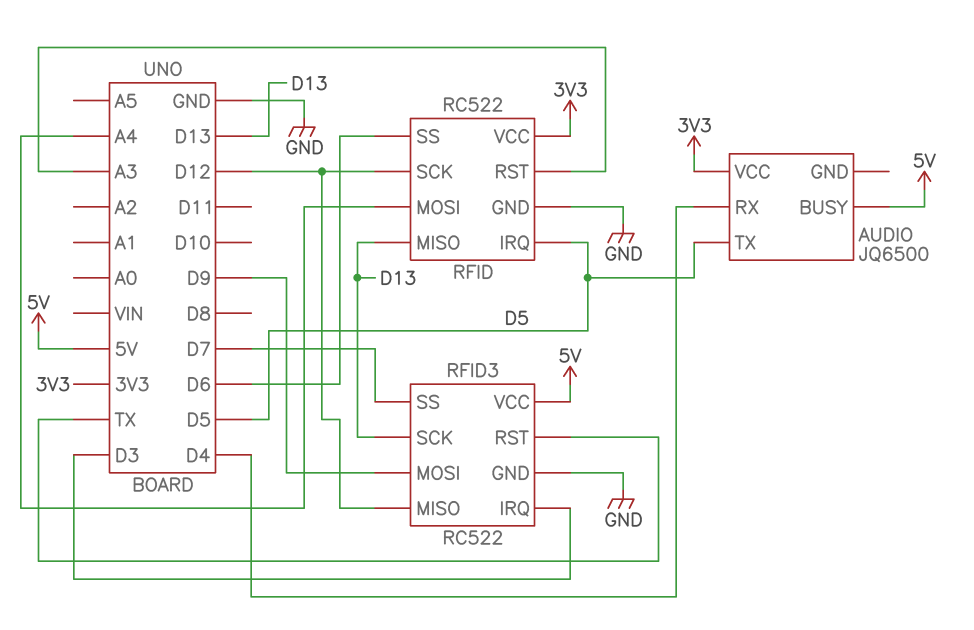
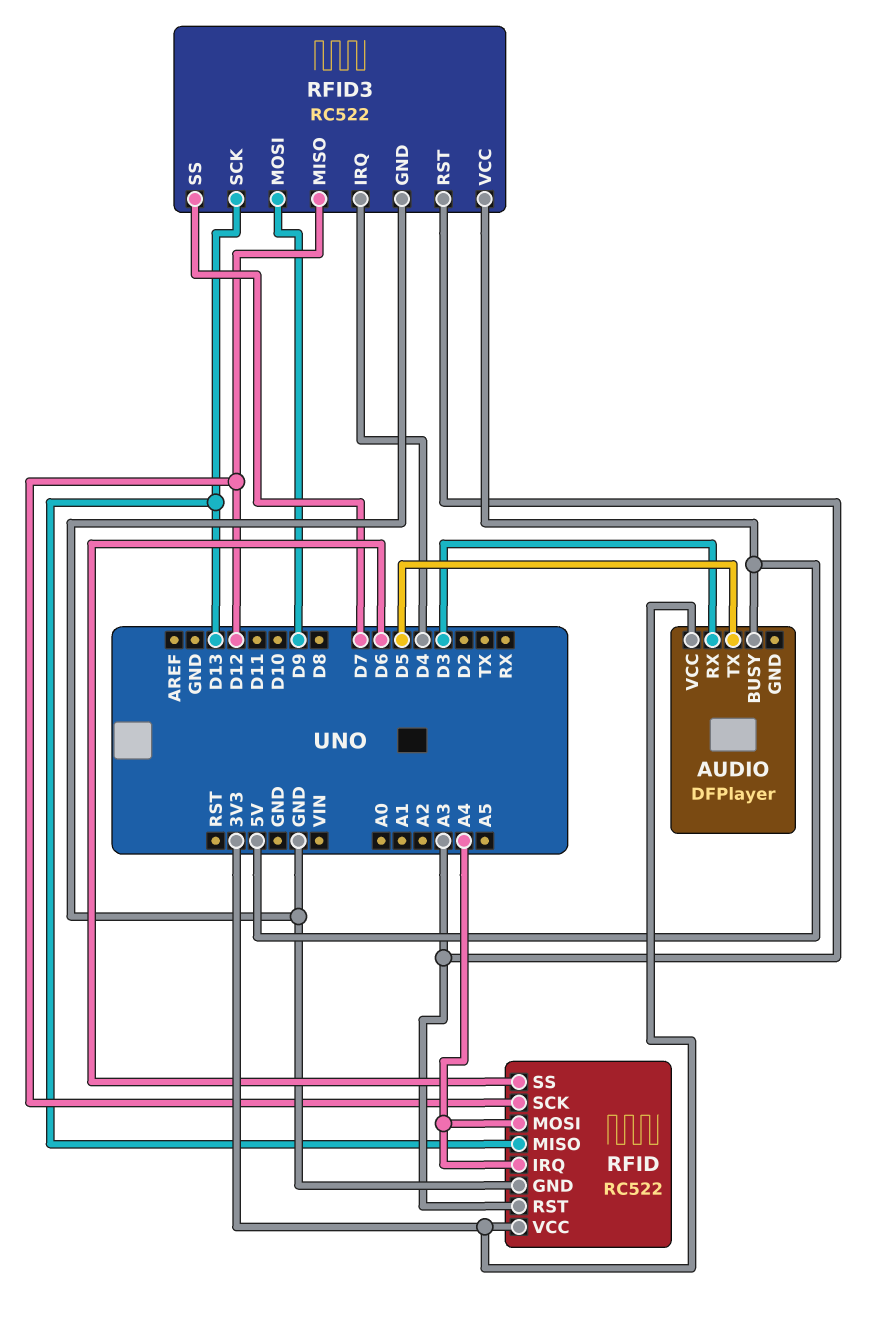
AUDIO: JQ6500 -> DFPlayer
AUDIO pin RX: D4 -> D3
RFID pin IRQ: D5 -> A4
RFID3 pin IRQ: D3 -> D4
RFID3 pin RST: TX -> A3

